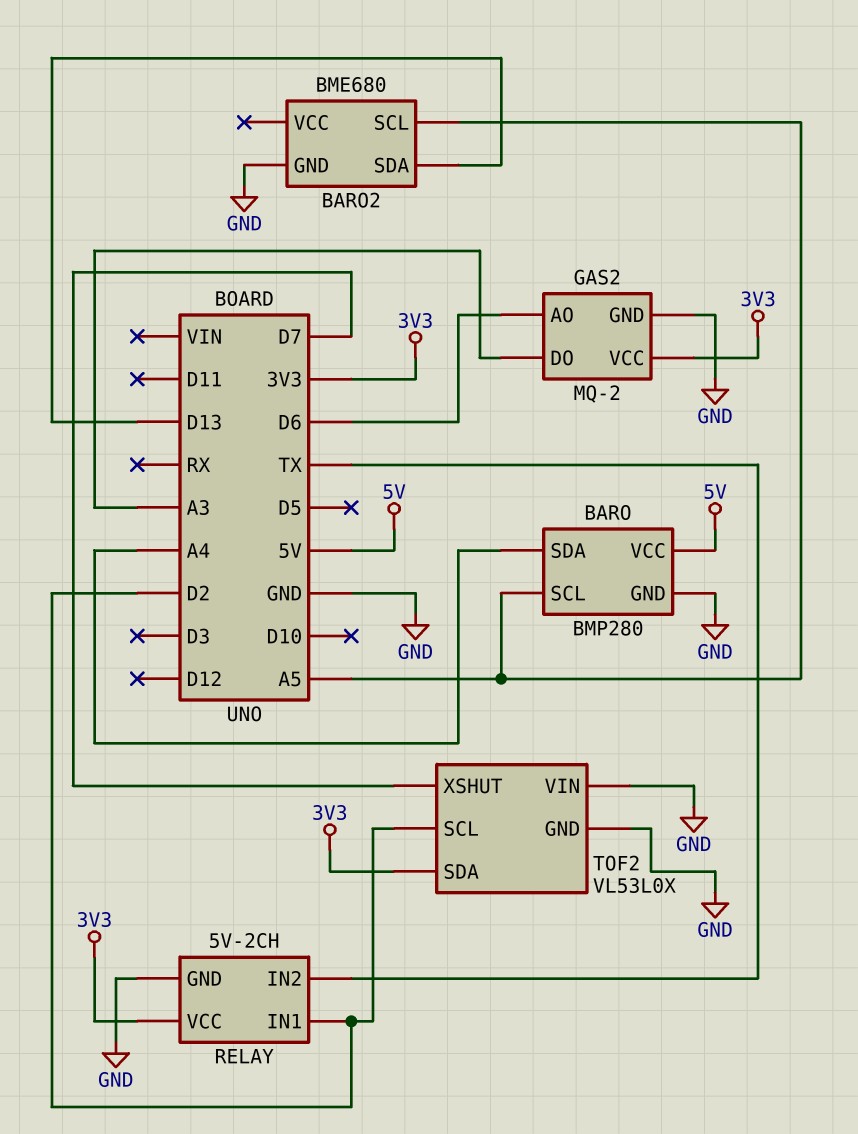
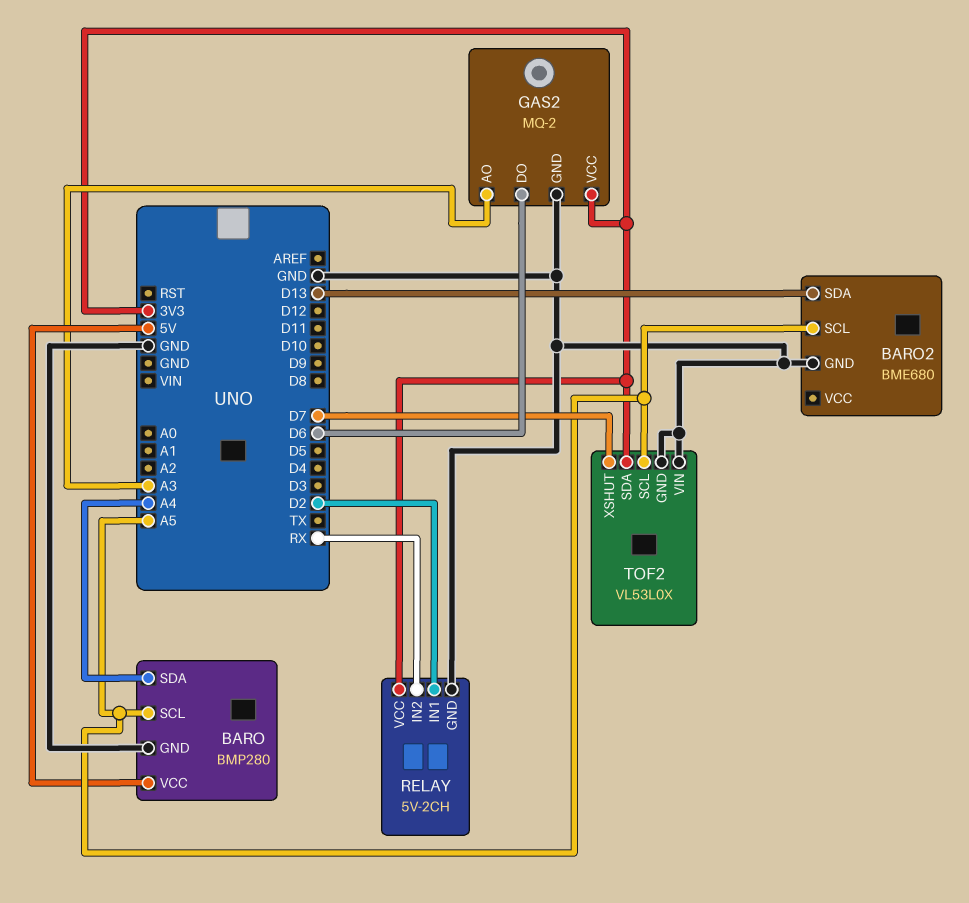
GAS2 pin AO: D6 -> A3
GAS2 pin DO: A3 -> D6
RELAY pin IN2: TX -> RX
TOF2 pin SCL: D2 -> A5

